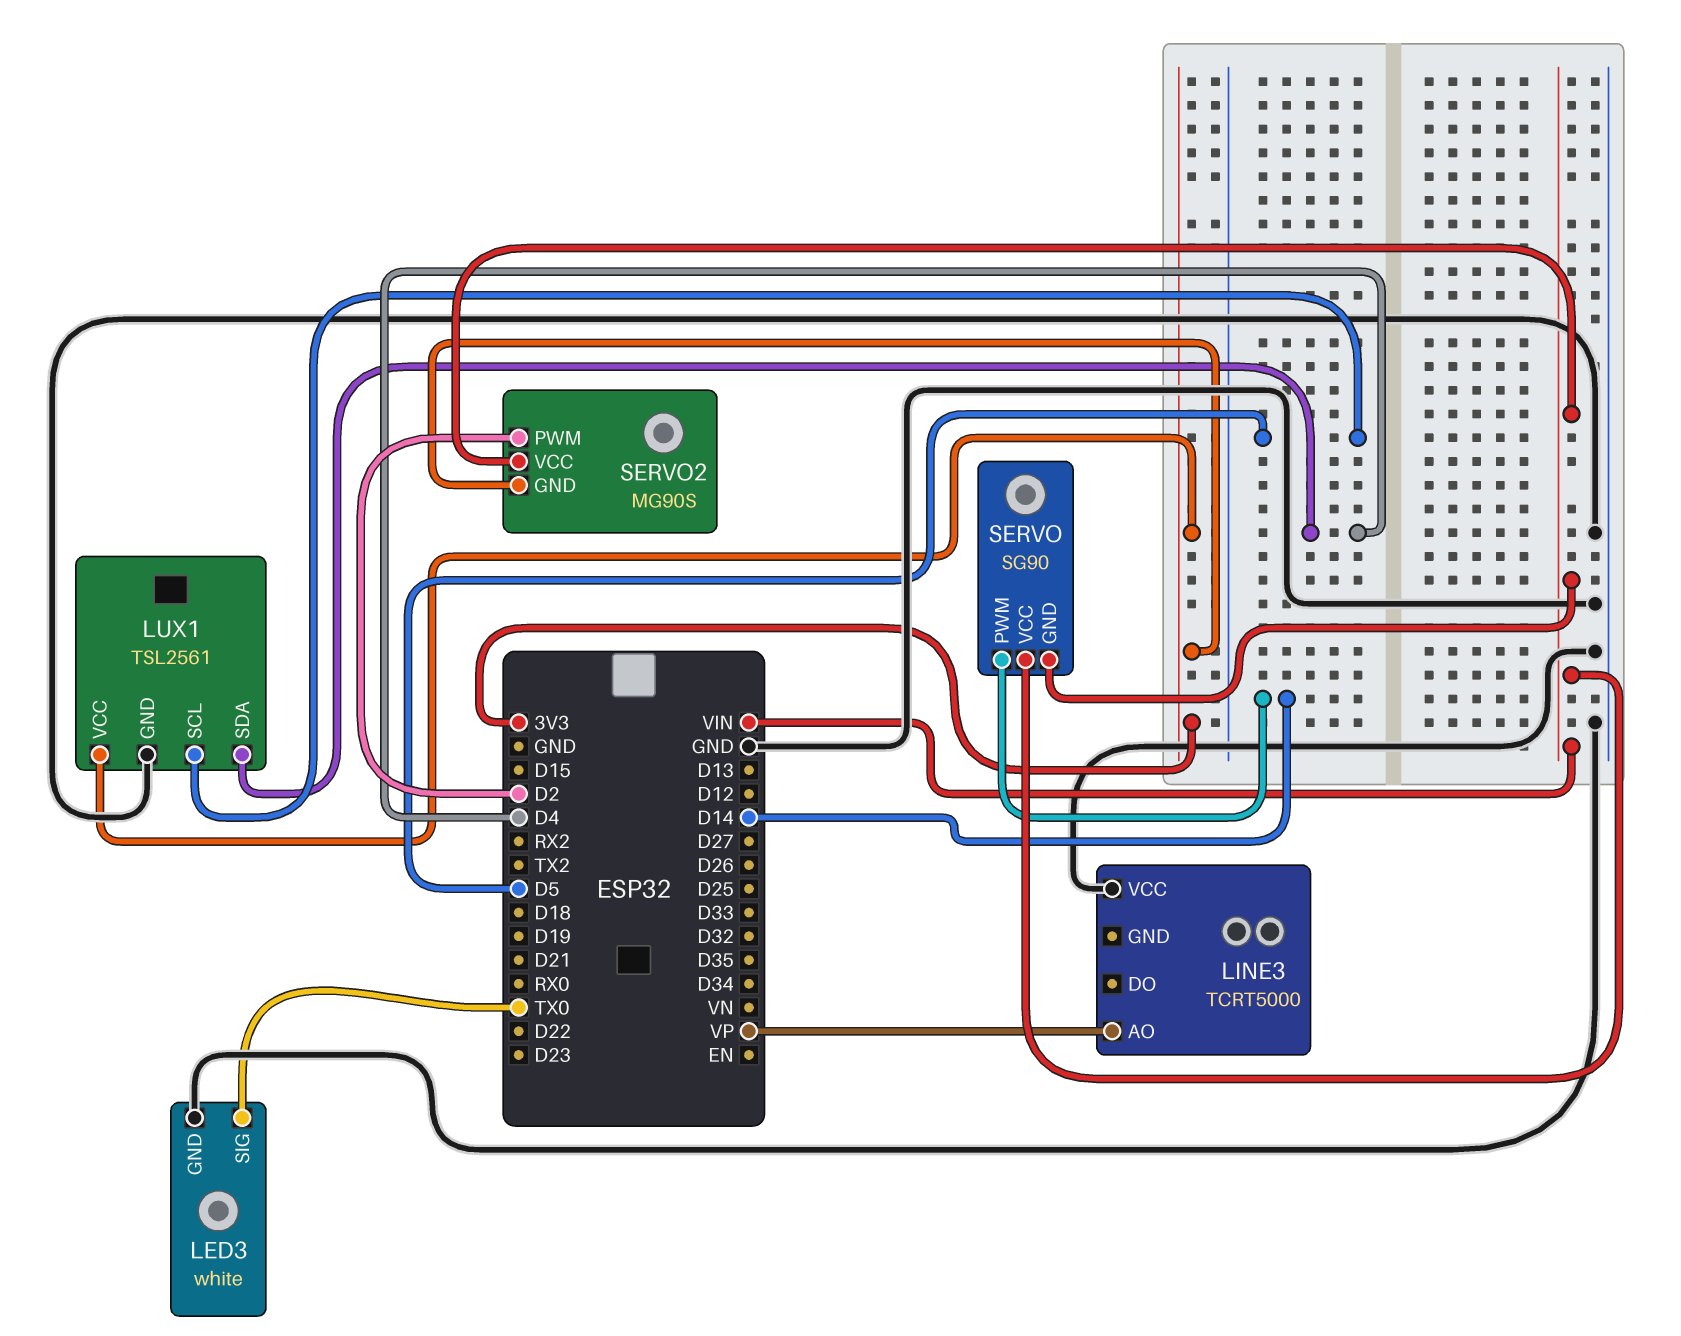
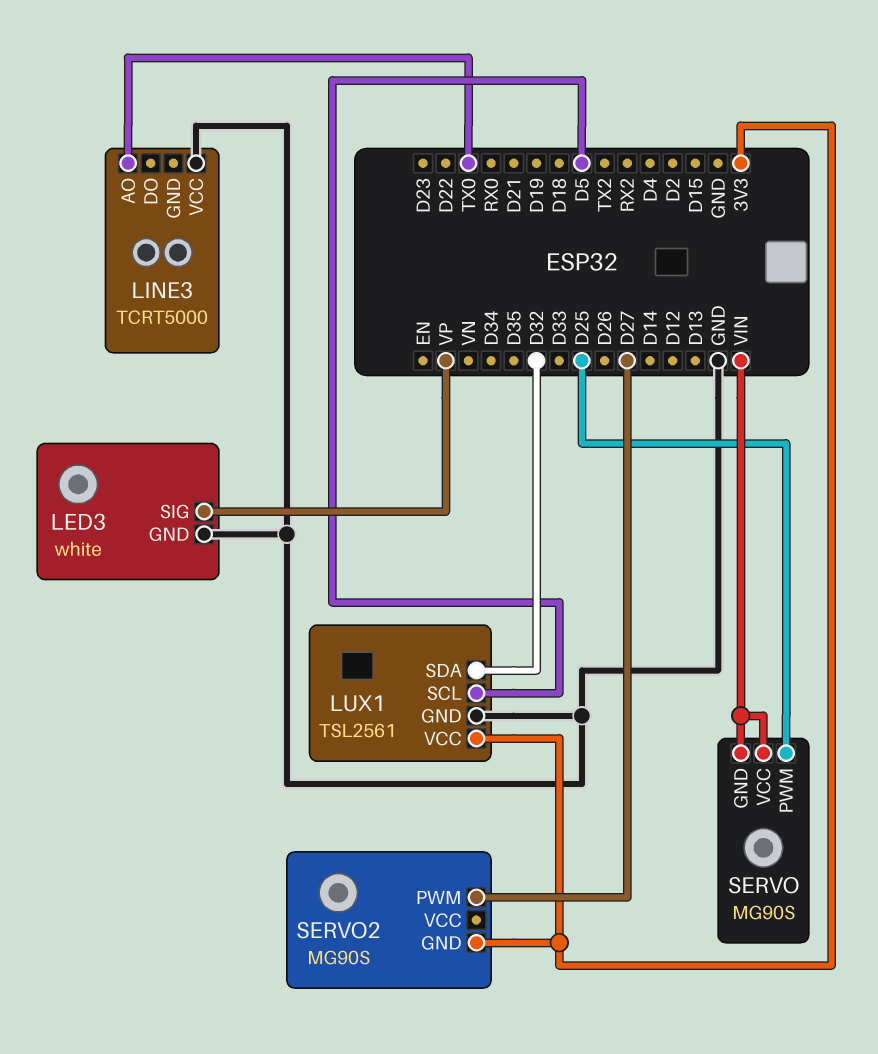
LED3 pin SIG: TX0 -> VP
LINE3 pin AO: VP -> TX0
LUX1 pin SDA: D4 -> D32
SERVO: SG90 -> MG90S
SERVO pin PWM: D14 -> D25
SERVO2 pin PWM: D2 -> D27
SERVO2 pin VCC: VIN -> none

